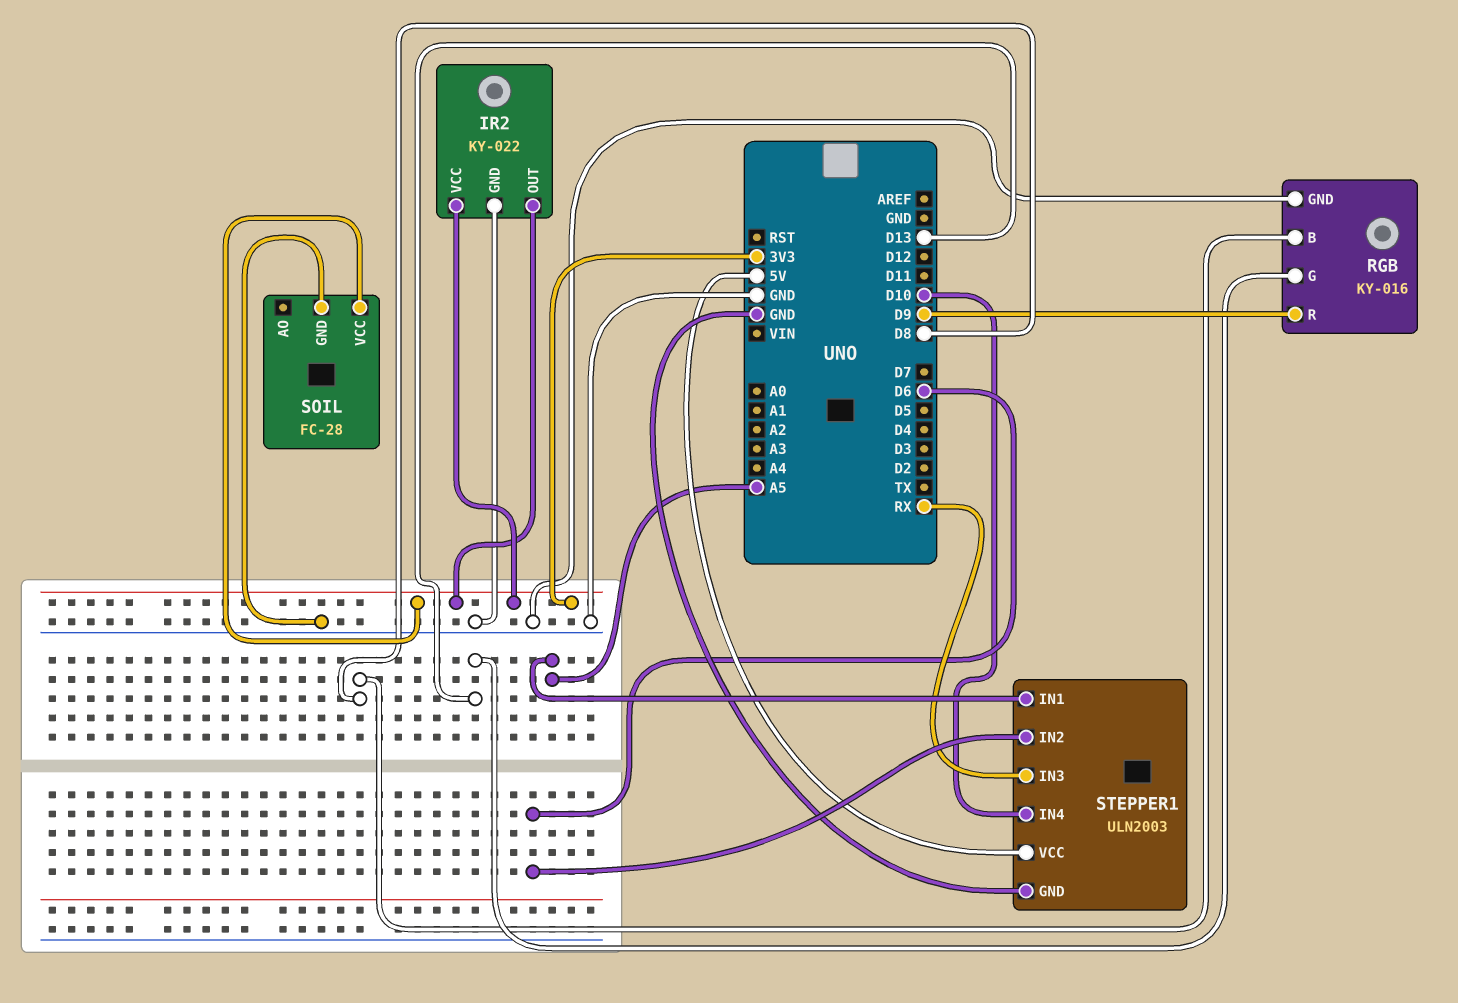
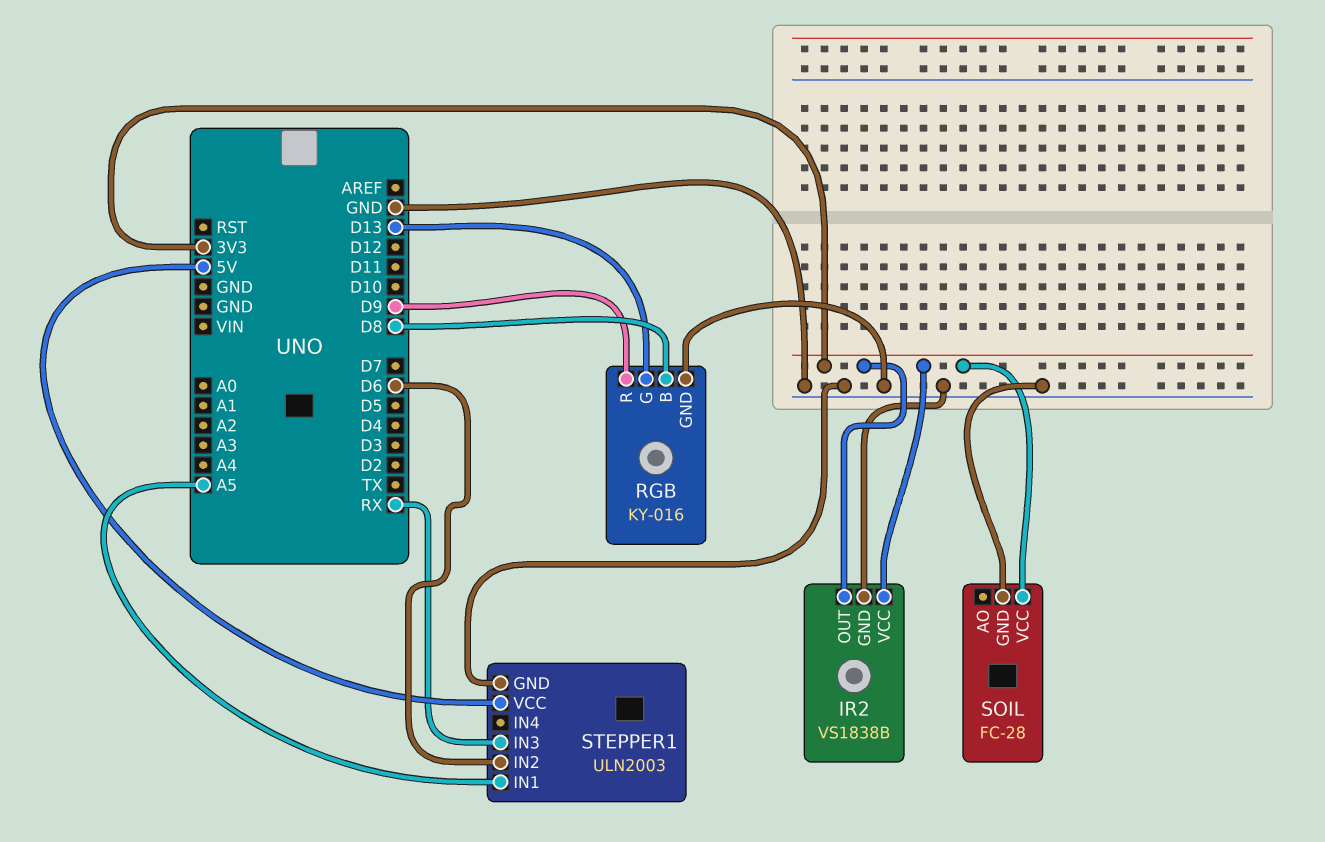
IR2: KY-022 -> VS1838B
STEPPER1 pin IN4: D10 -> none

